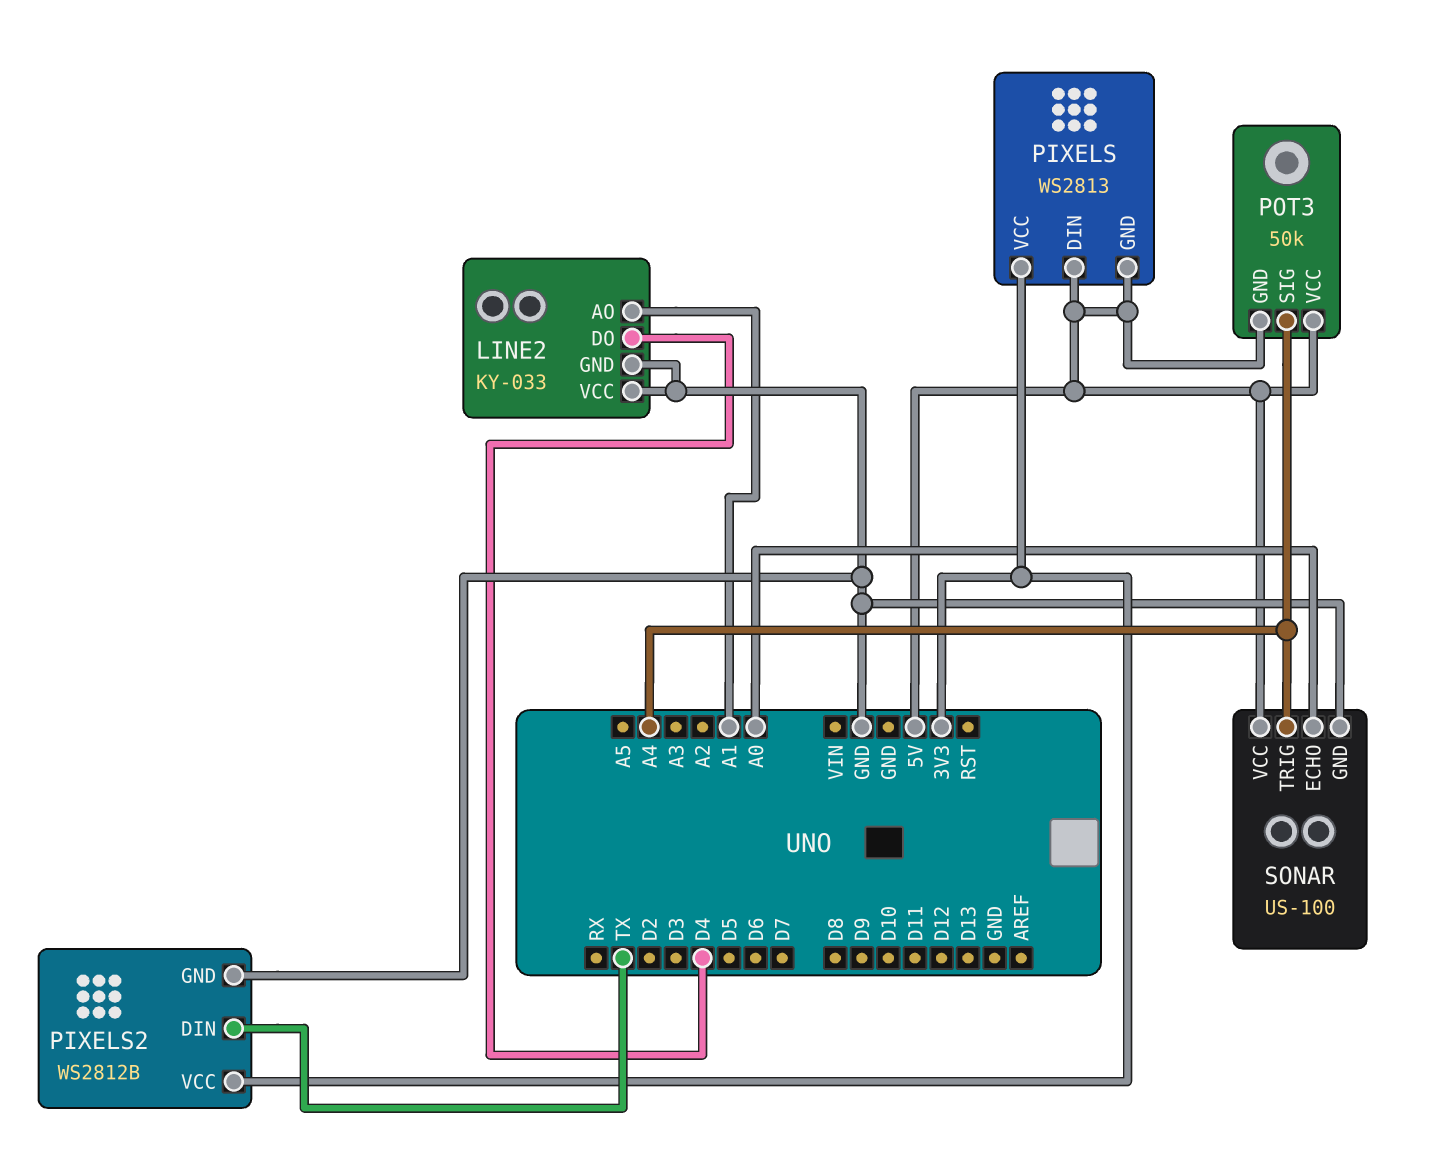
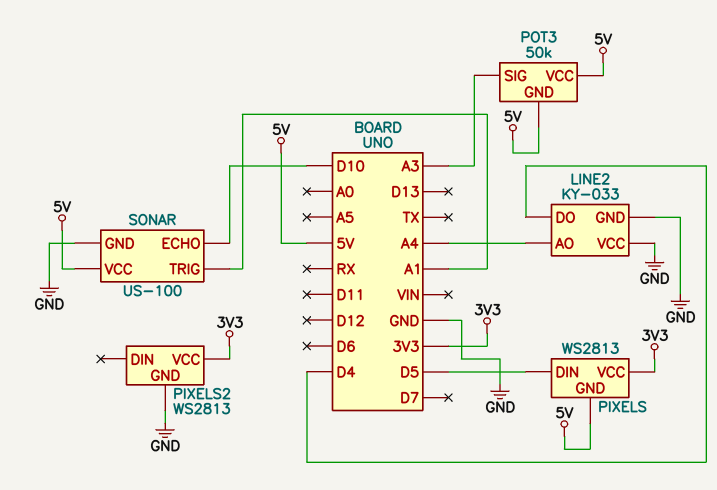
LINE2 pin AO: A1 -> A4
PIXELS pin DIN: 5V -> D5
PIXELS2: WS2812B -> WS2813
PIXELS2 pin DIN: TX -> none
POT3 pin SIG: A4 -> A3
SONAR pin ECHO: A0 -> D10
SONAR pin TRIG: A4 -> A1

